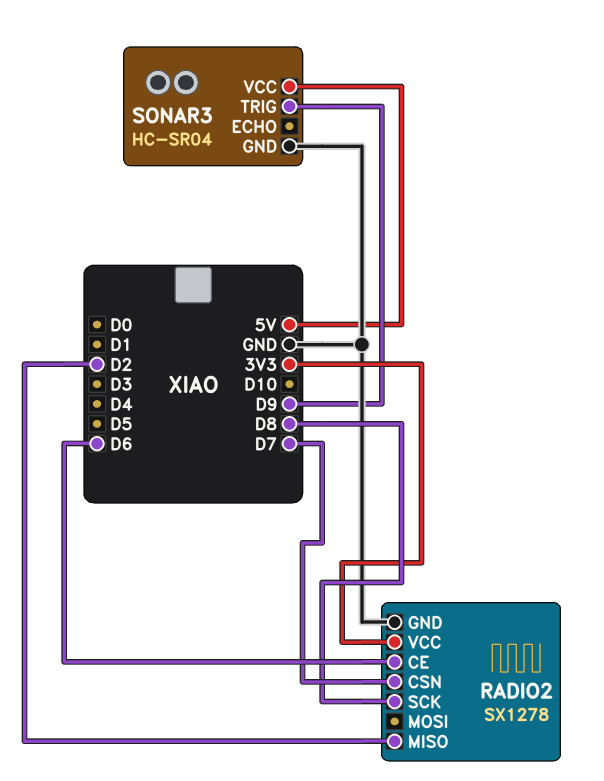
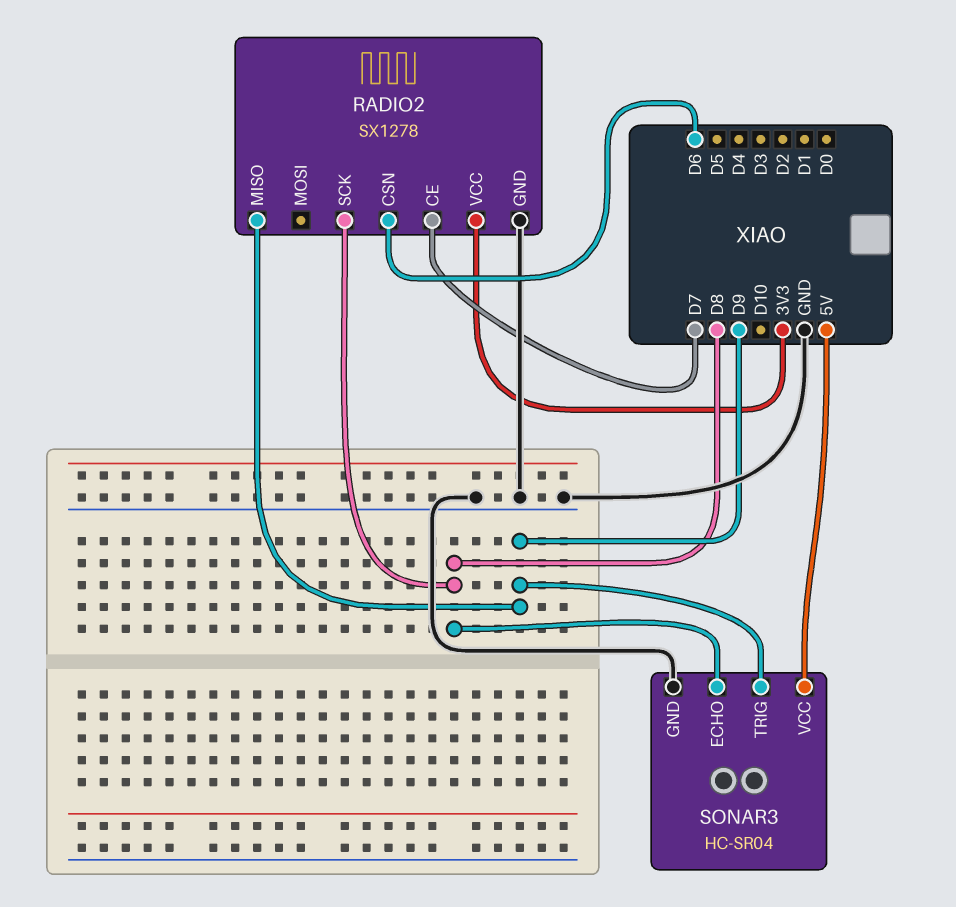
RADIO2 pin CE: D6 -> D7
RADIO2 pin CSN: D7 -> D6
RADIO2 pin MISO: D2 -> D9
SONAR3 pin ECHO: none -> D8

